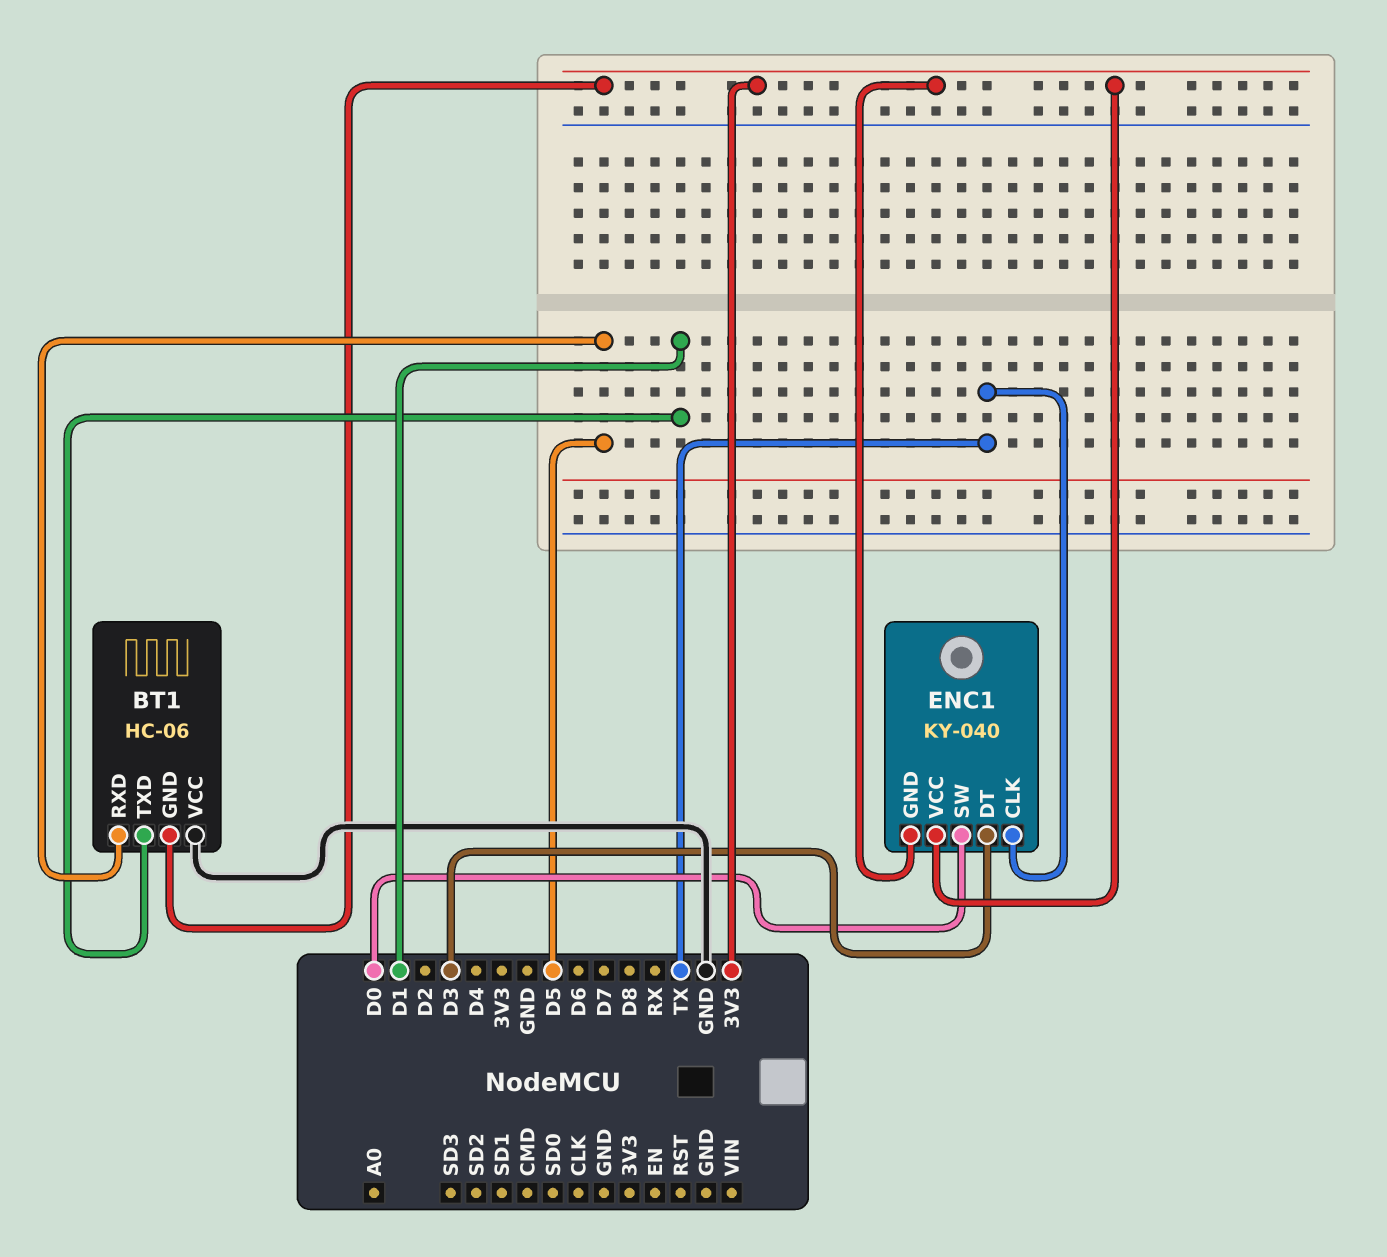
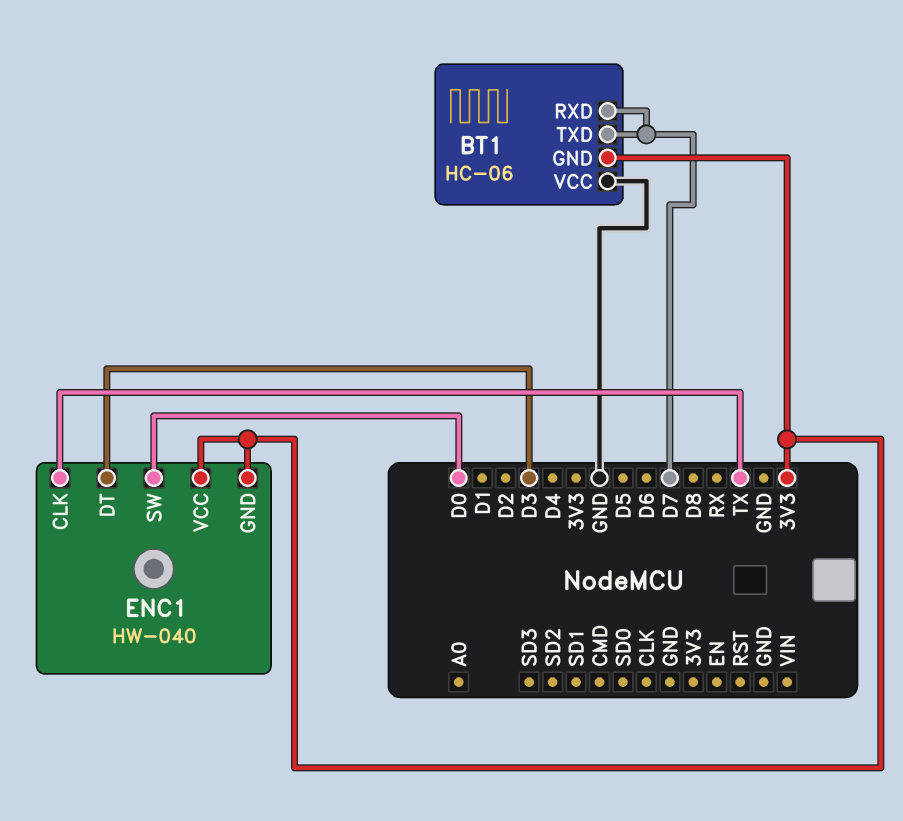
BT1 pin RXD: D5 -> D7
BT1 pin TXD: D1 -> D7
ENC1: KY-040 -> HW-040

